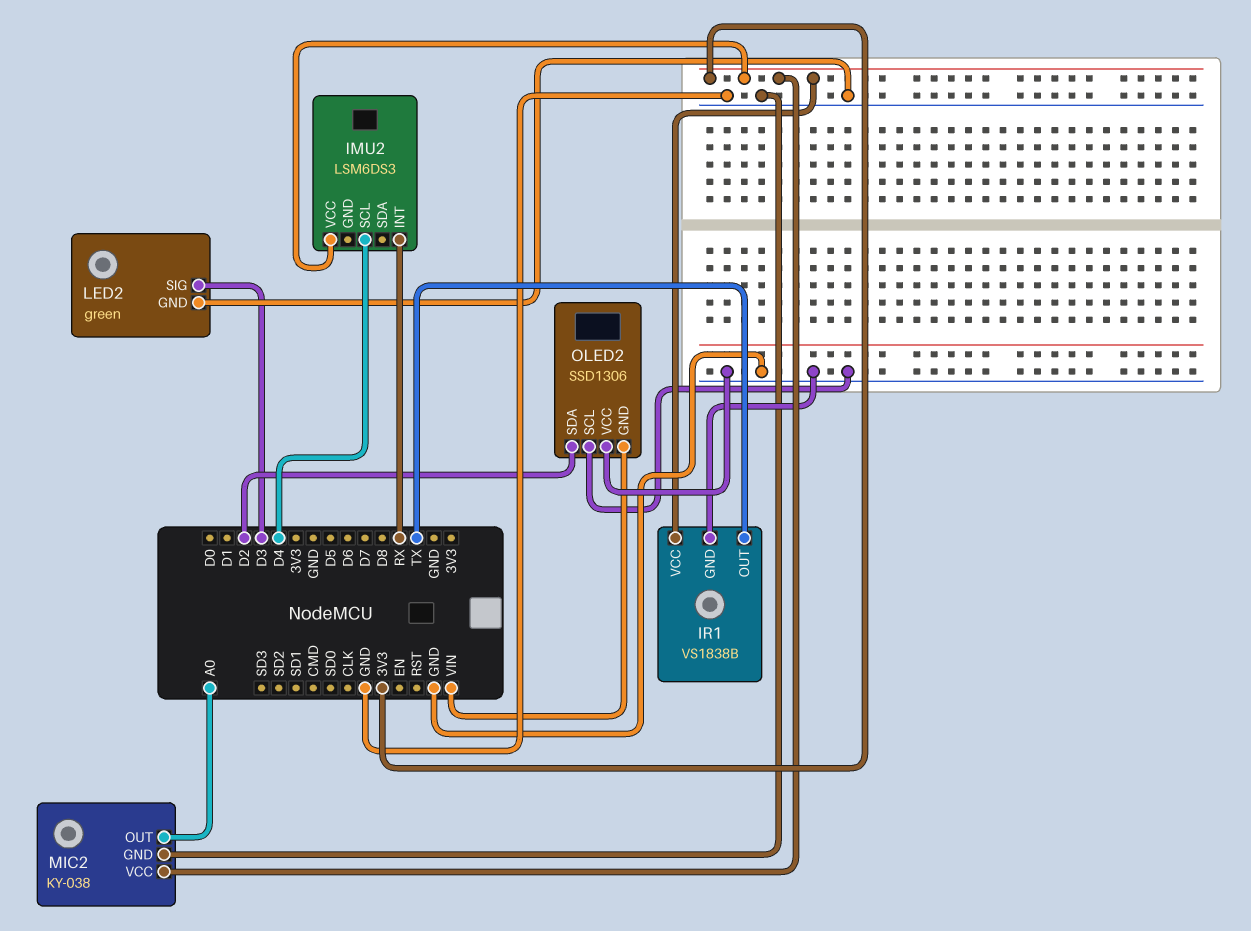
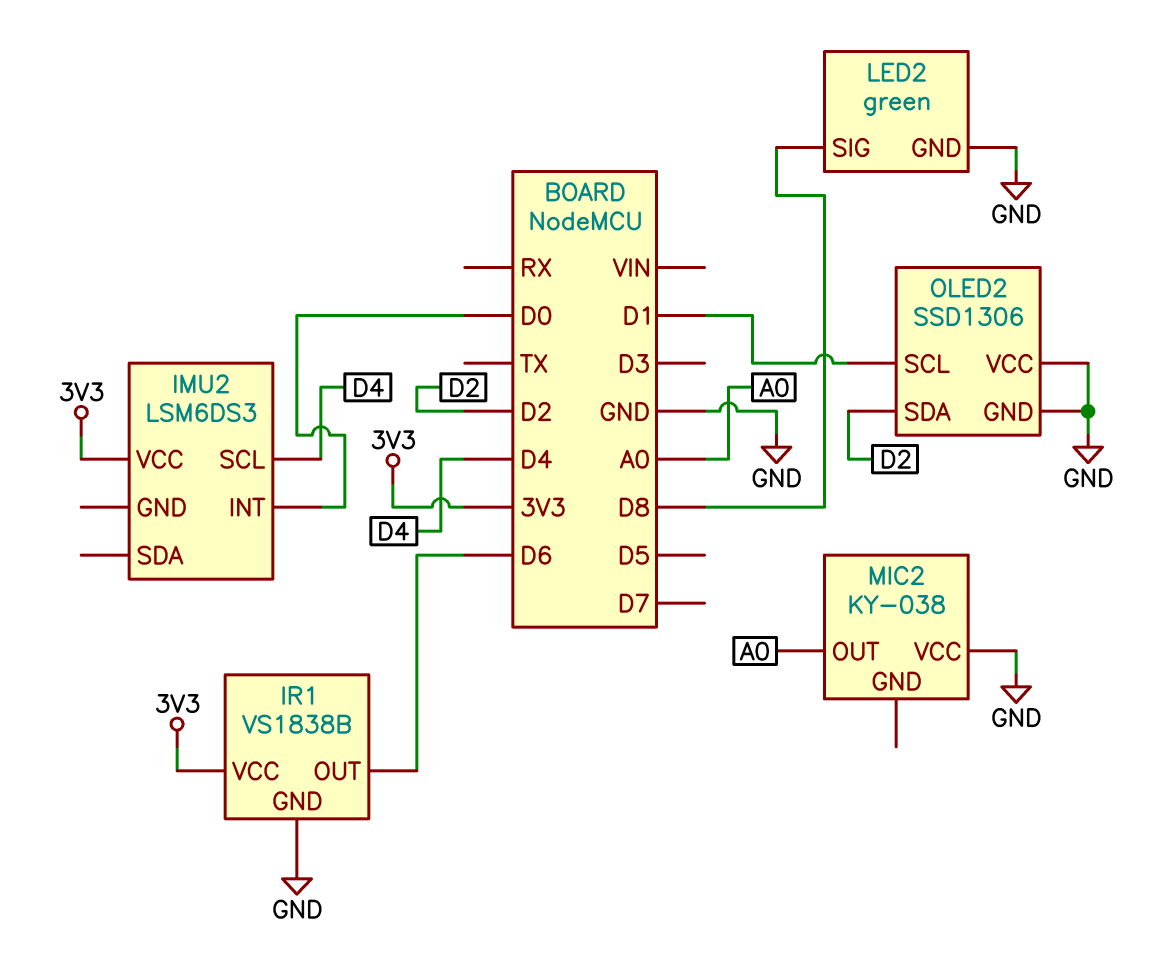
IMU2 pin INT: RX -> D0
IR1 pin OUT: TX -> D6
LED2 pin SIG: D3 -> D8
MIC2 pin GND: GND -> none
MIC2 pin VCC: 3V3 -> GND
OLED2 pin GND: VIN -> GND
OLED2 pin SCL: GND -> D1

